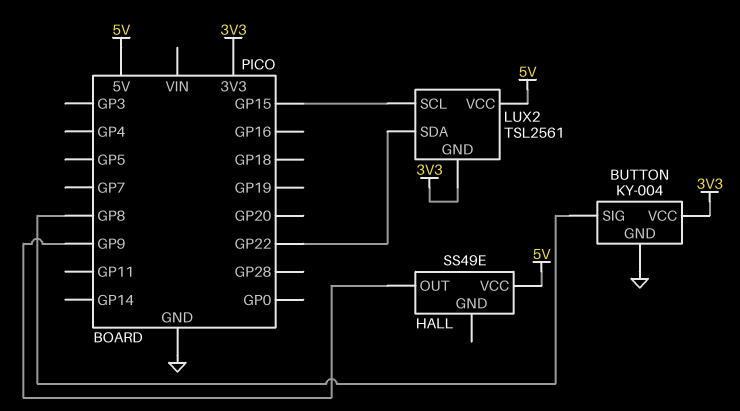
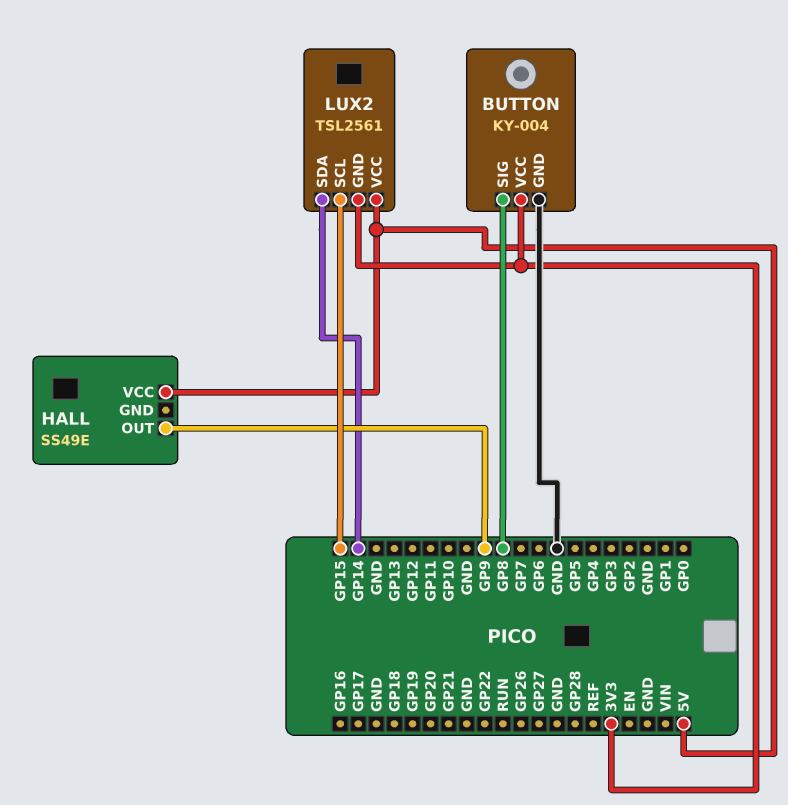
LUX2 pin SDA: GP22 -> GP14

